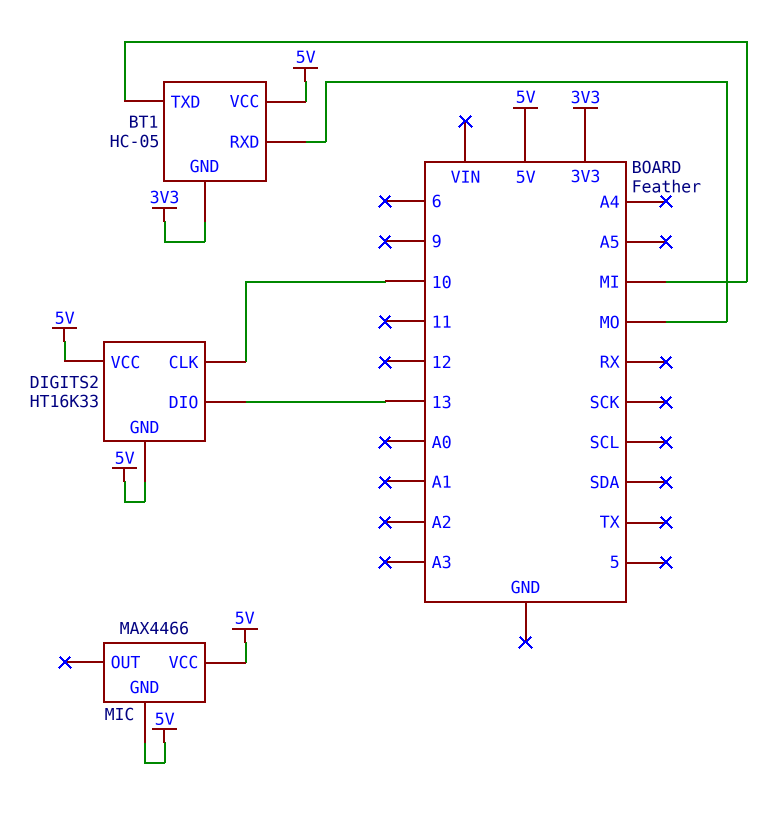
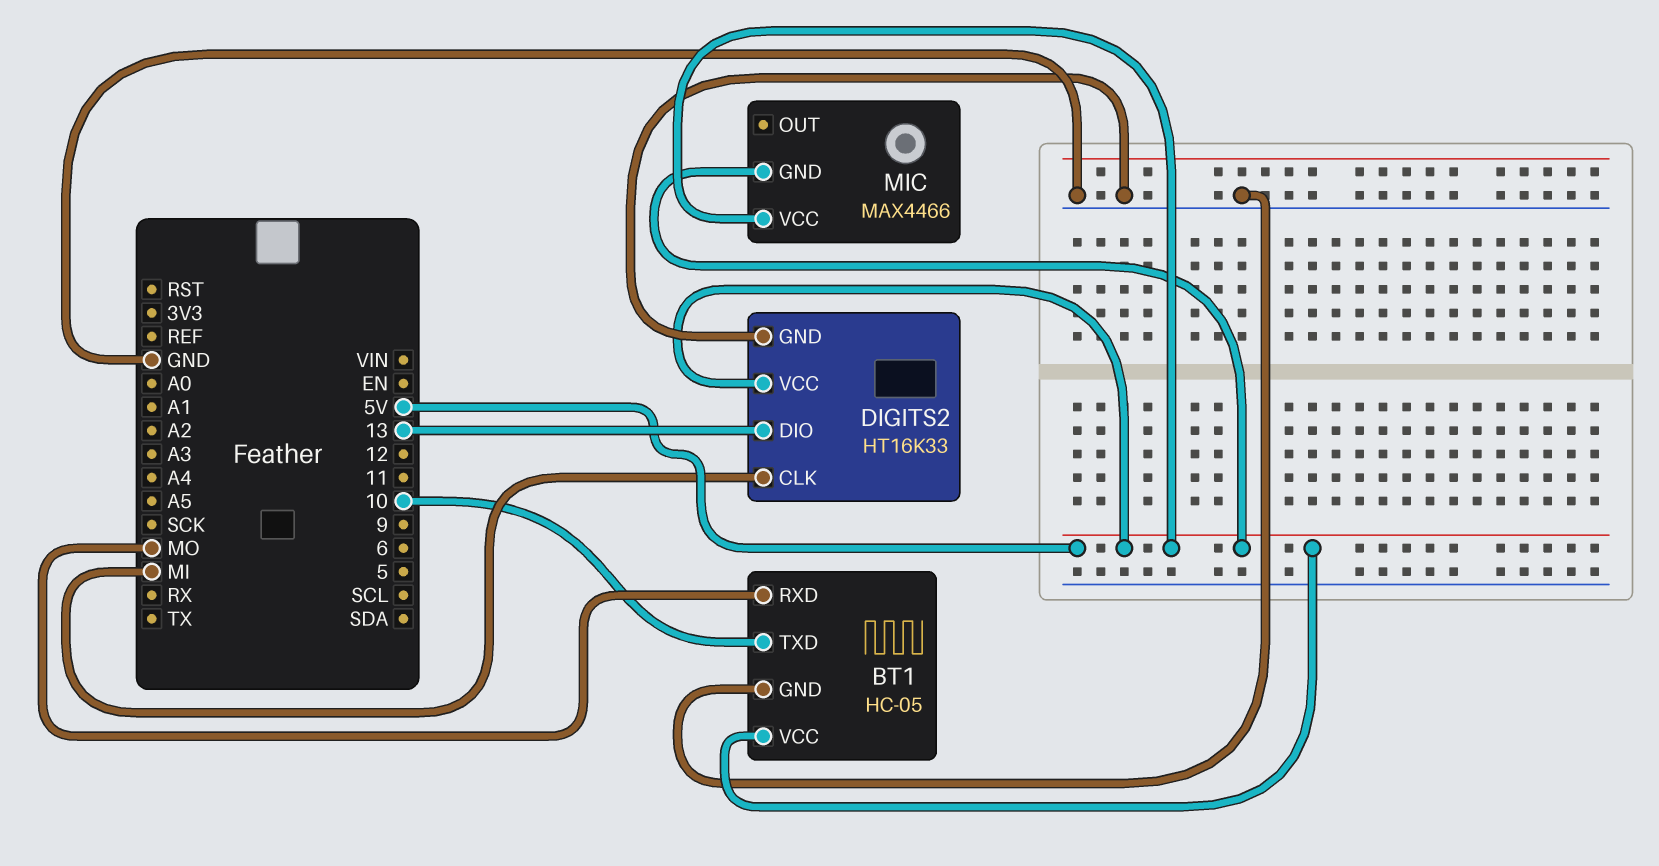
BT1 pin GND: 3V3 -> GND
BT1 pin TXD: MI -> 10
DIGITS2 pin CLK: 10 -> MI
DIGITS2 pin GND: 5V -> GND

